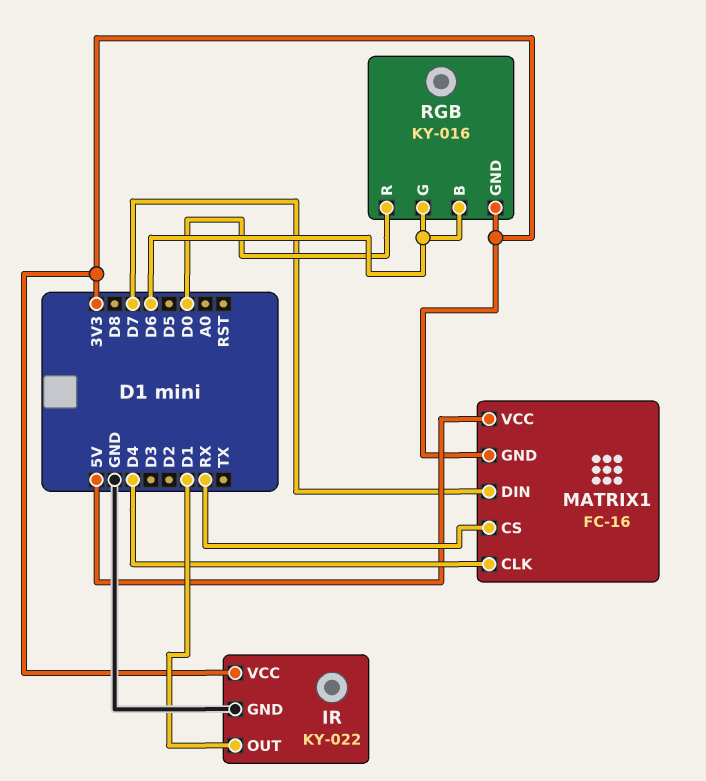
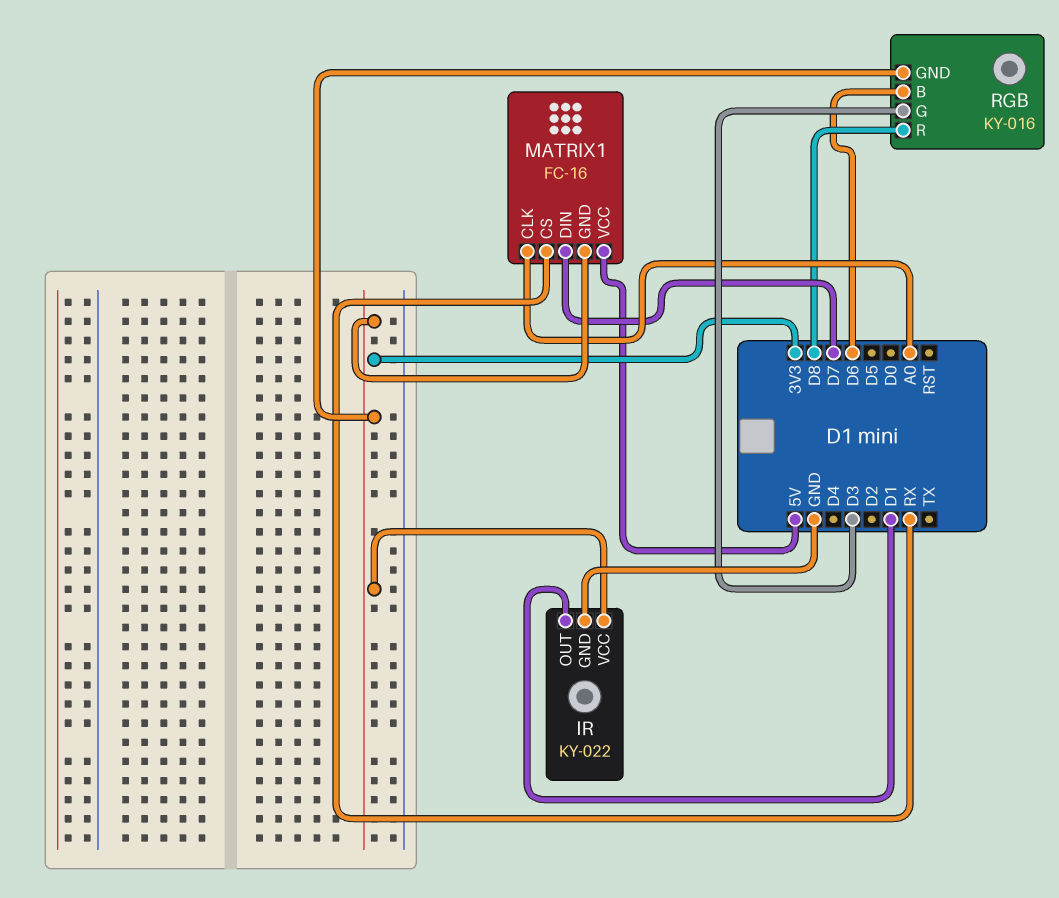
MATRIX1 pin CLK: D4 -> A0
RGB pin G: D6 -> D3
RGB pin R: D0 -> D8

